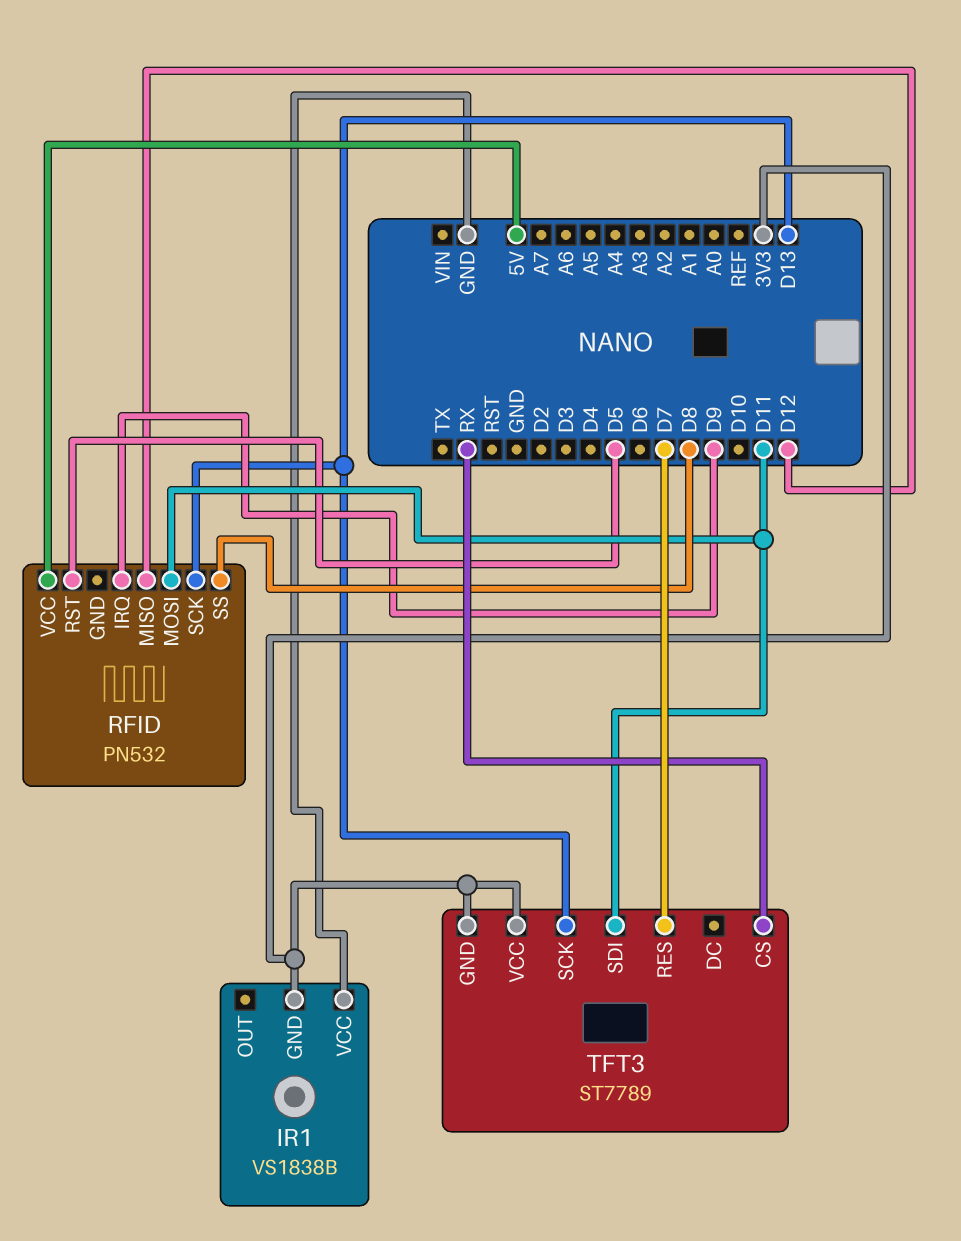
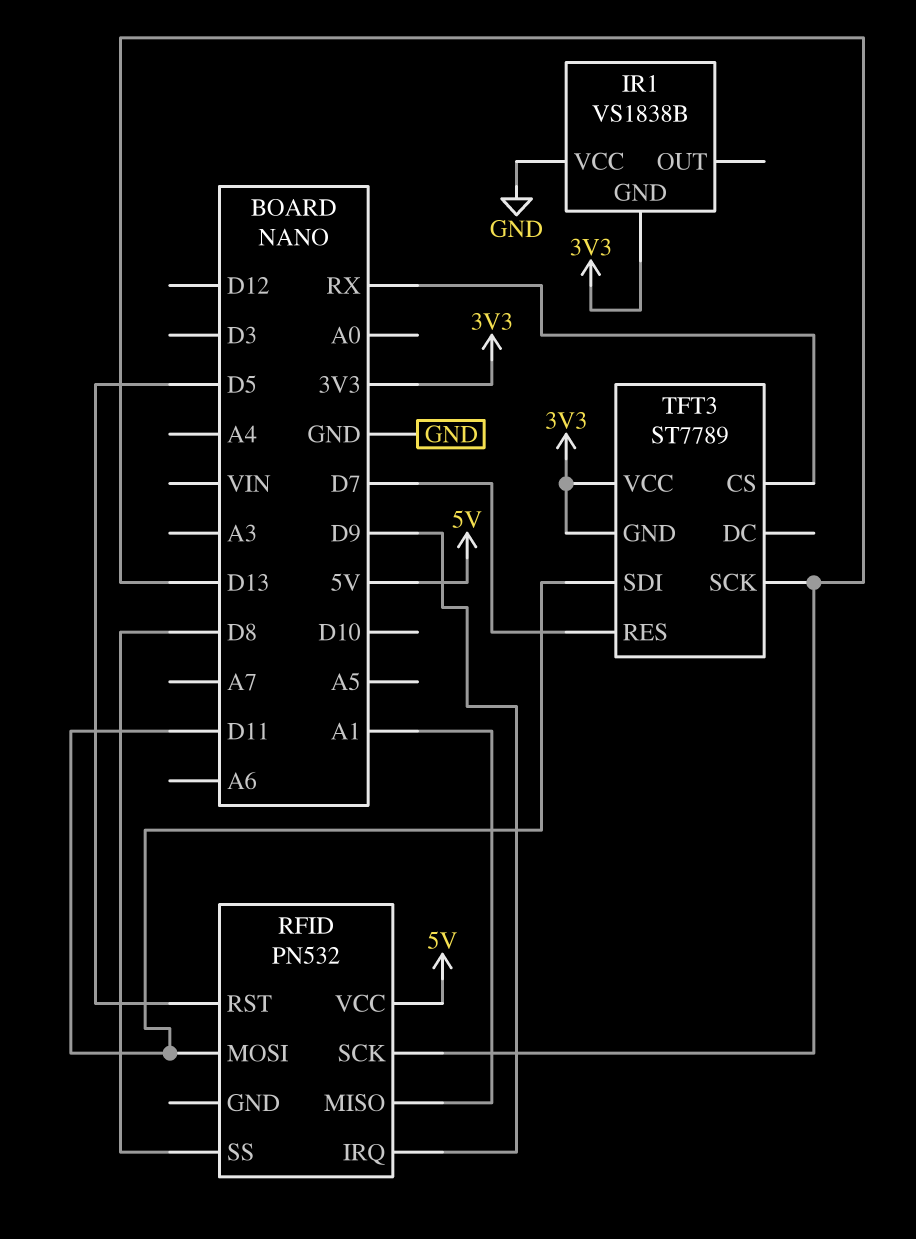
RFID pin MISO: D12 -> A1

